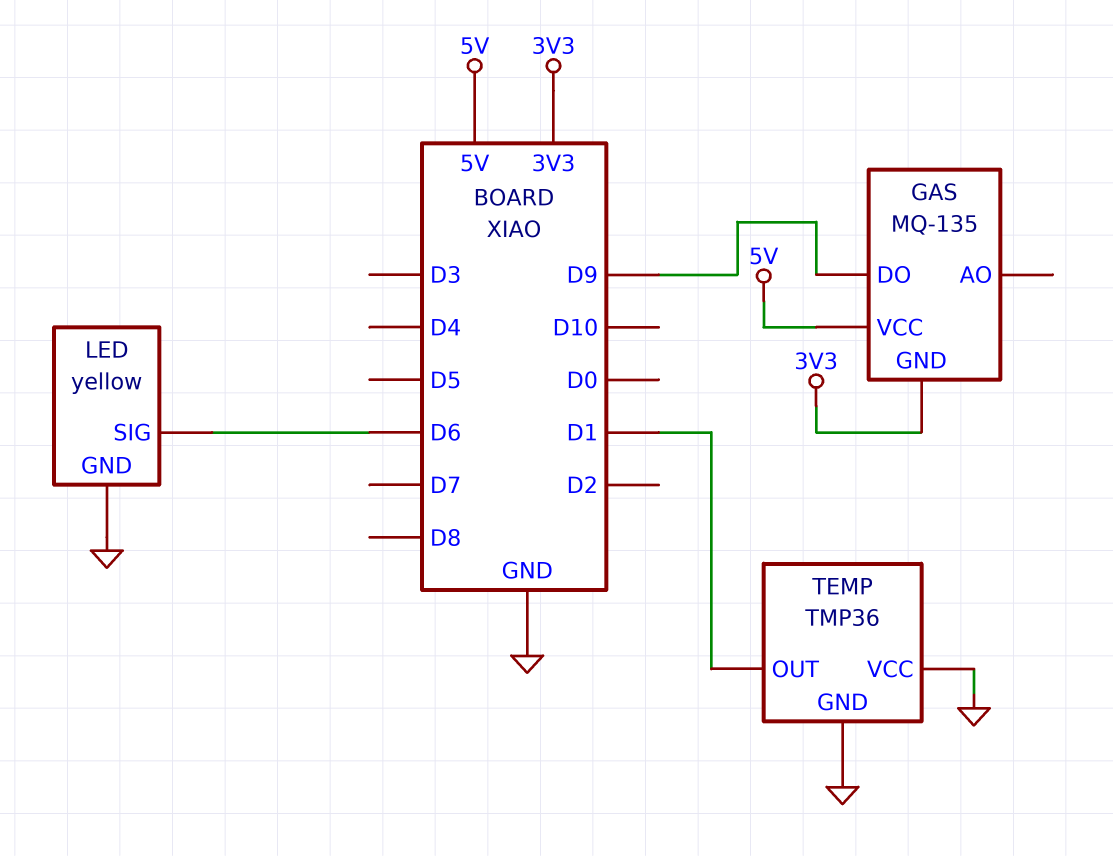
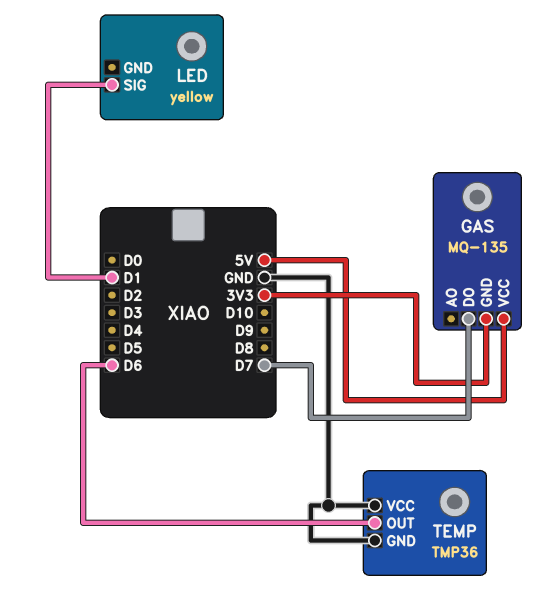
GAS pin DO: D9 -> D7
LED pin GND: GND -> none
LED pin SIG: D6 -> D1
TEMP pin OUT: D1 -> D6

